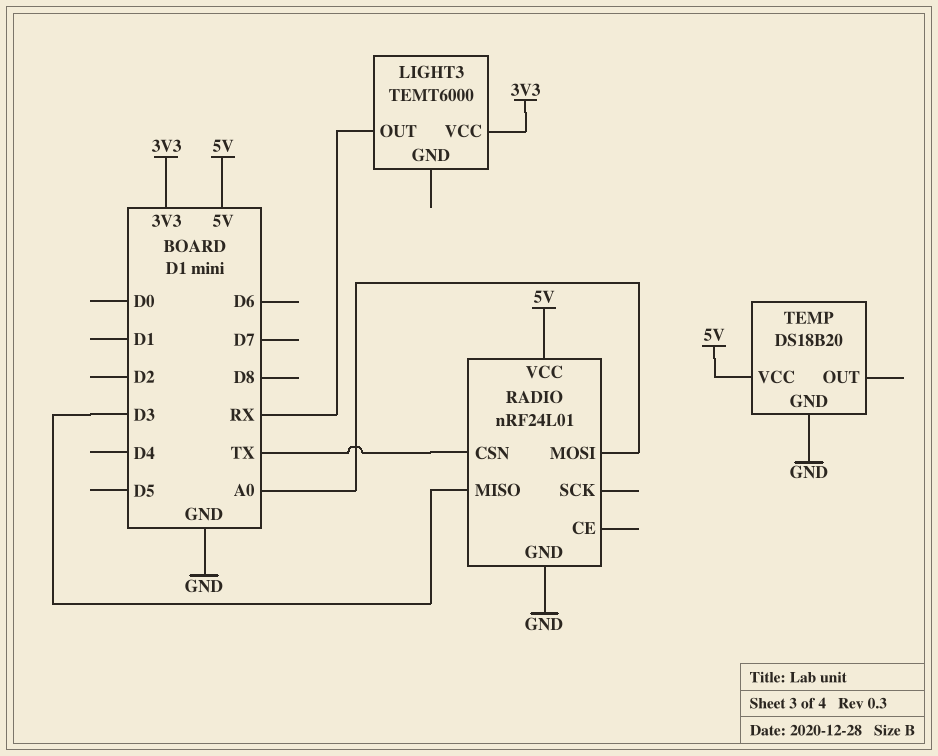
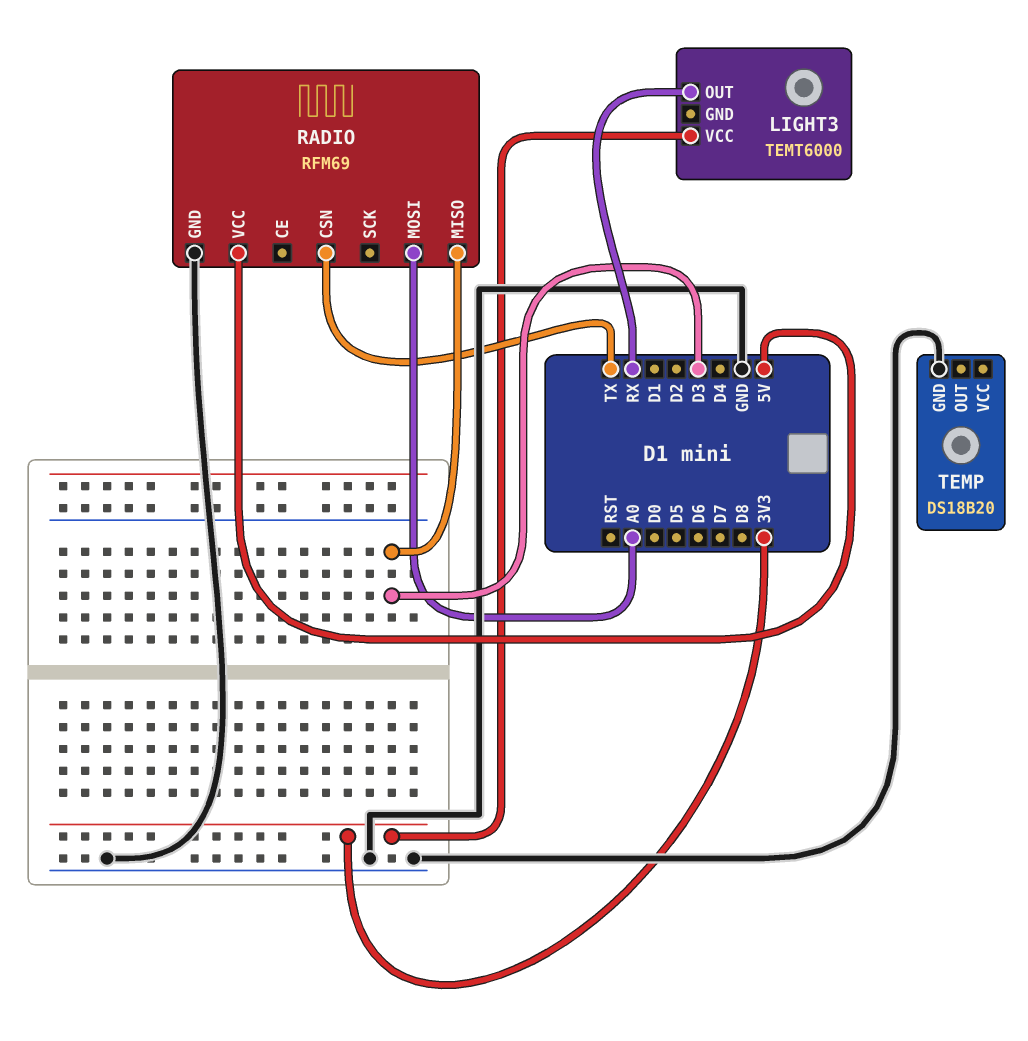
RADIO: nRF24L01 -> RFM69
TEMP pin VCC: 5V -> none

